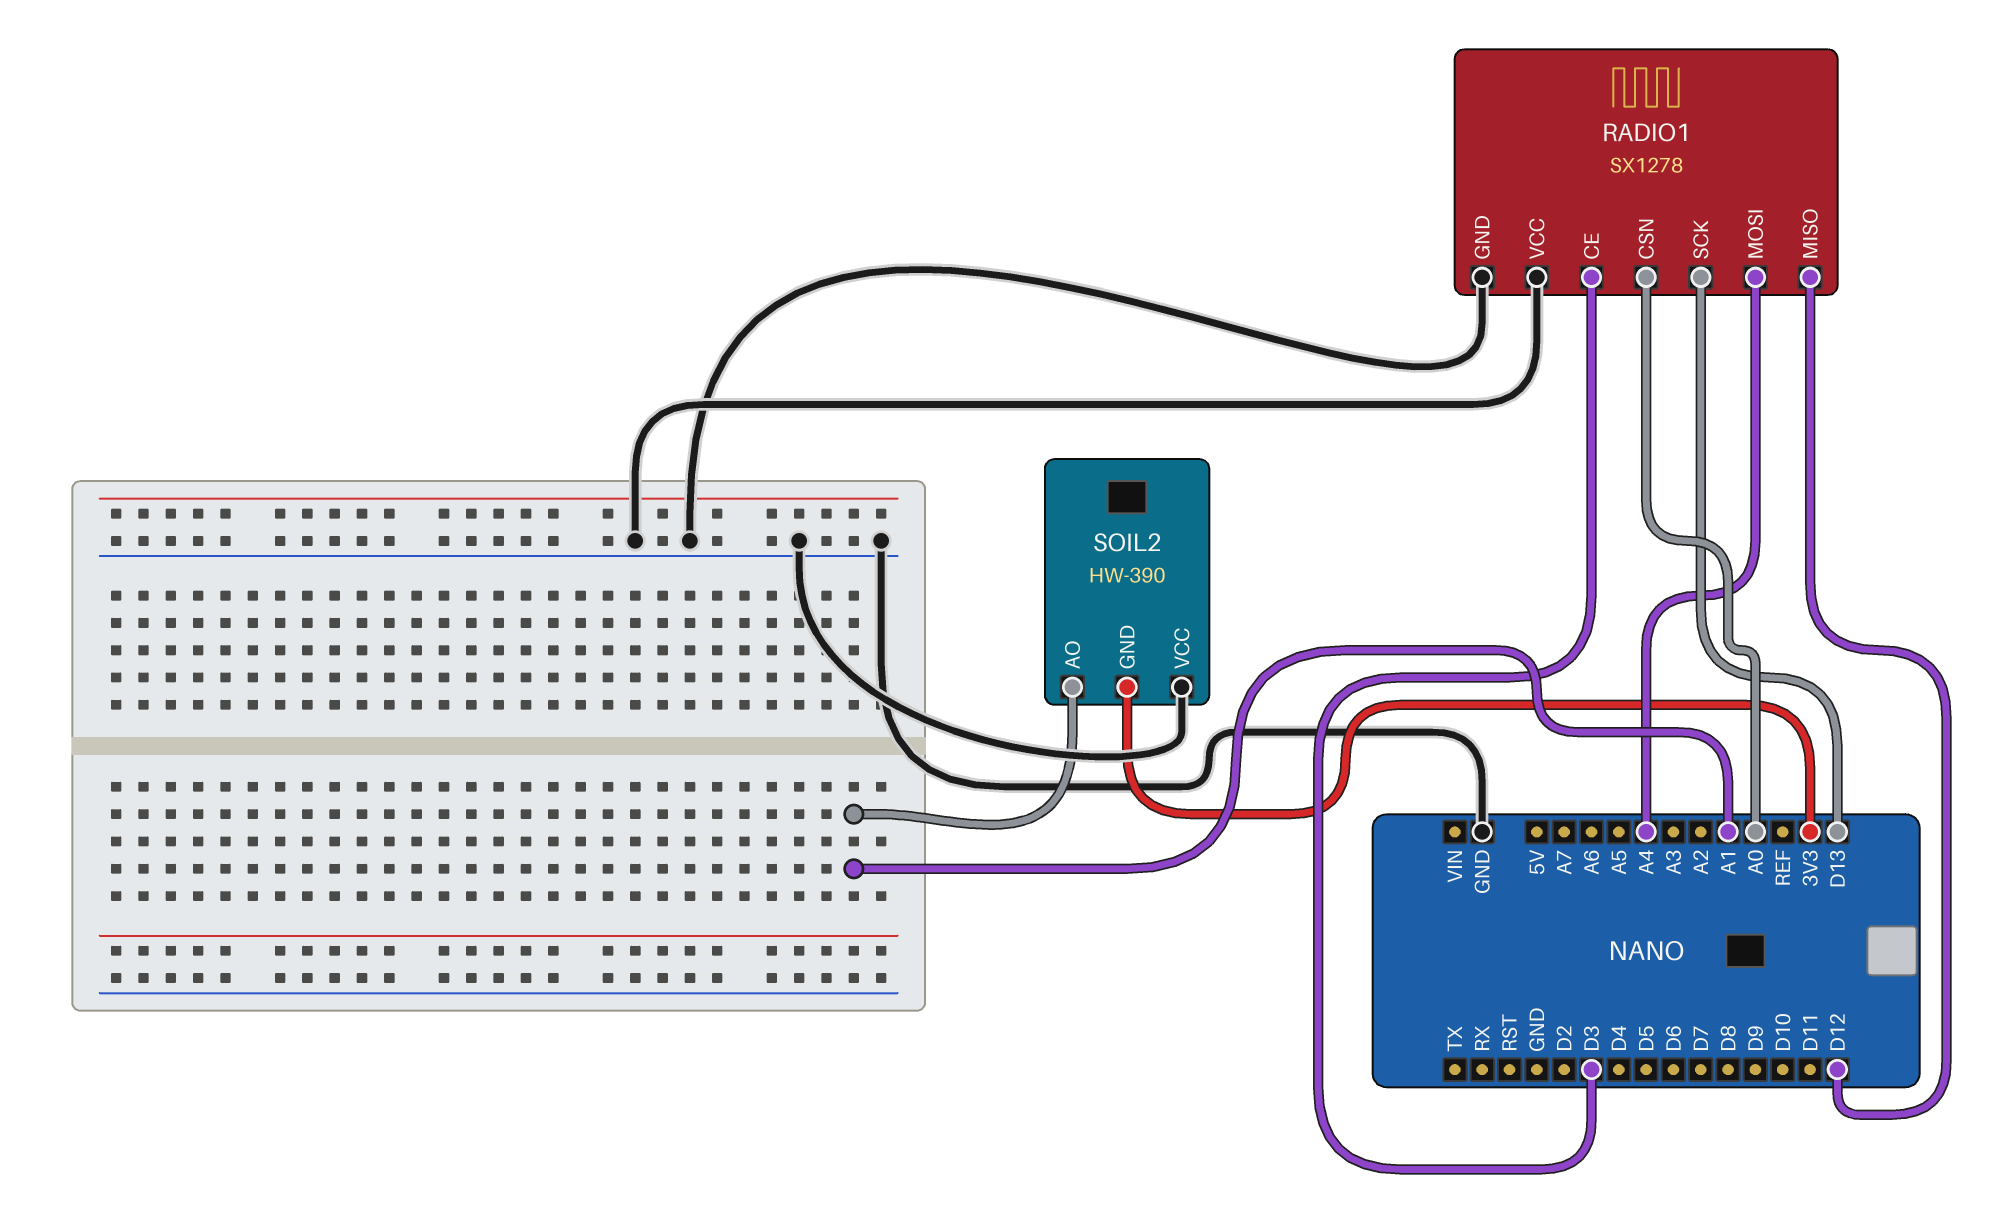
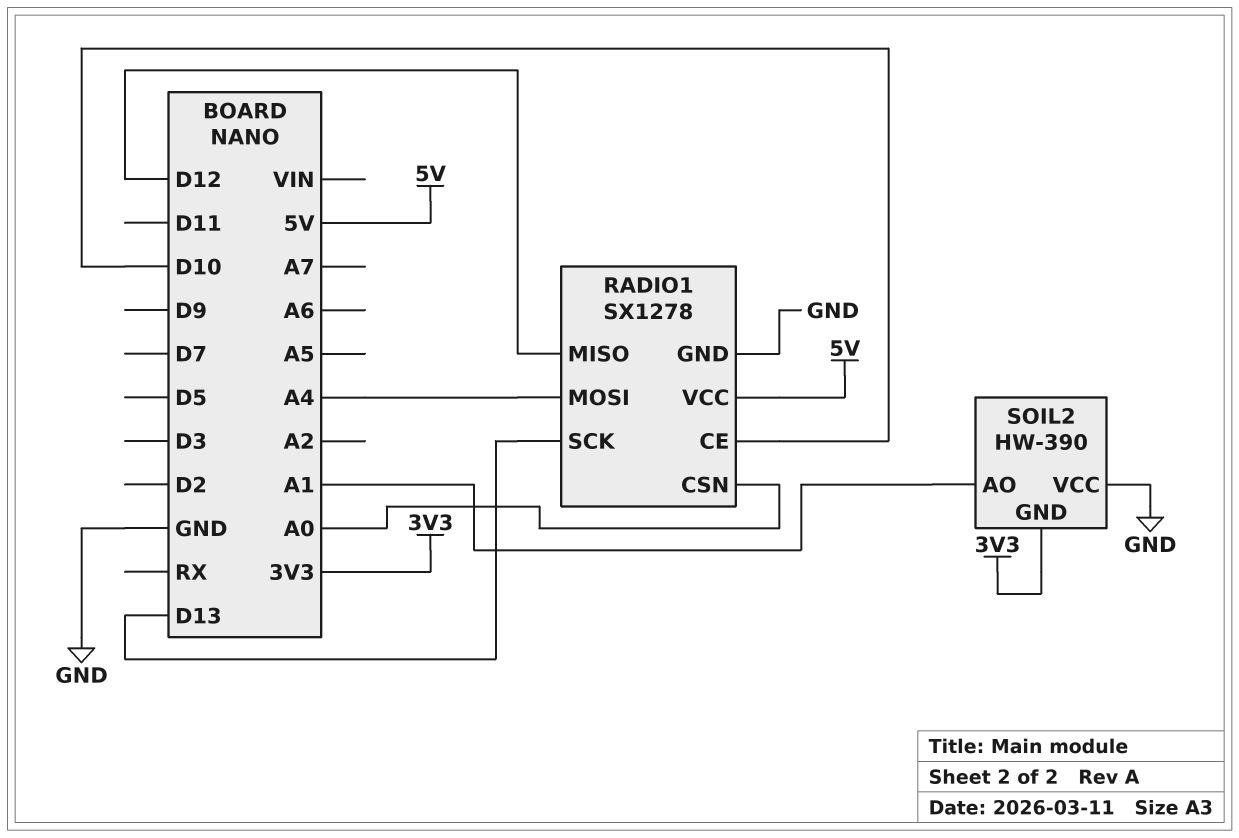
RADIO1 pin CE: D3 -> D10
RADIO1 pin VCC: GND -> 5V

